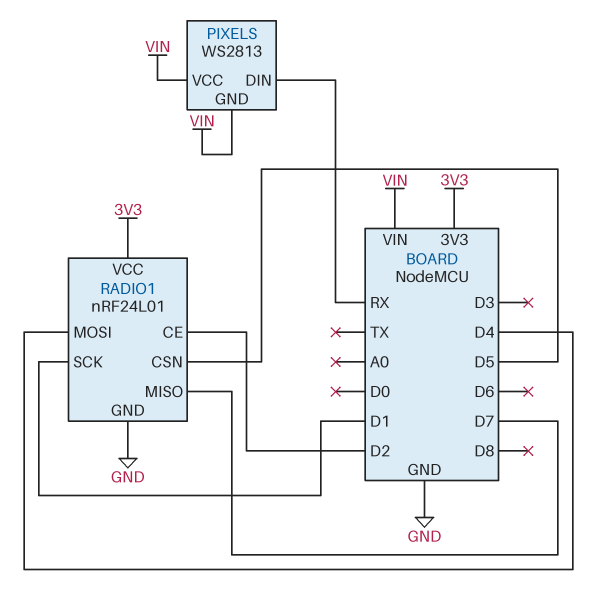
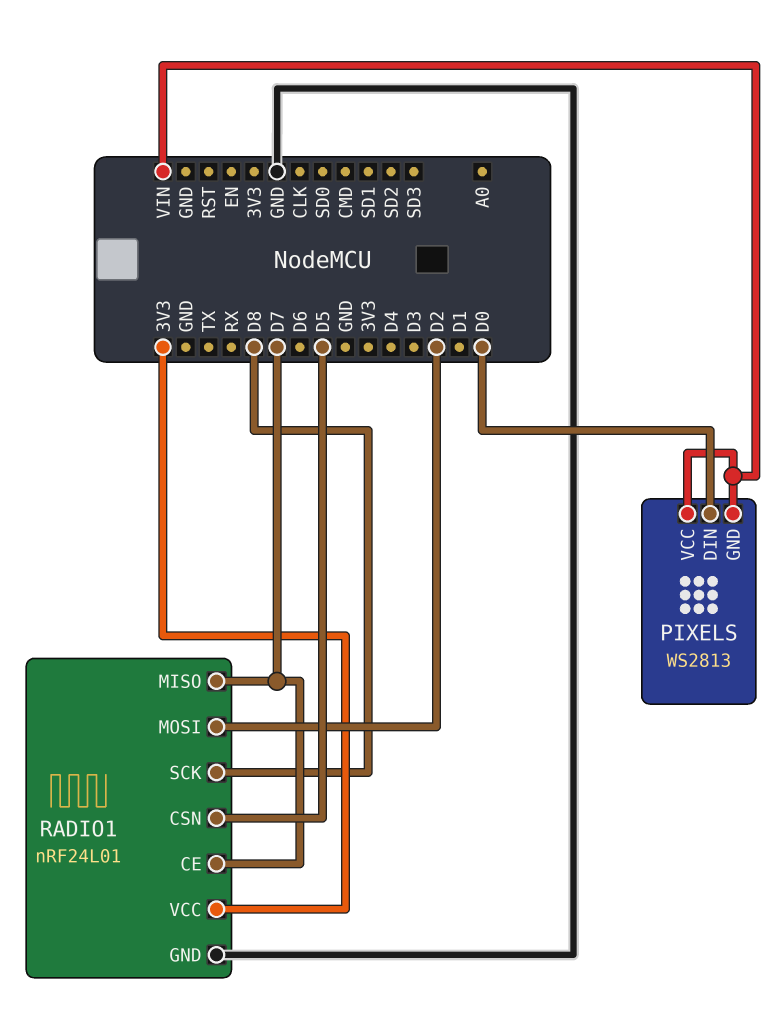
PIXELS pin DIN: RX -> D0
RADIO1 pin CE: D2 -> D7
RADIO1 pin MOSI: D4 -> D2
RADIO1 pin SCK: D1 -> D8

